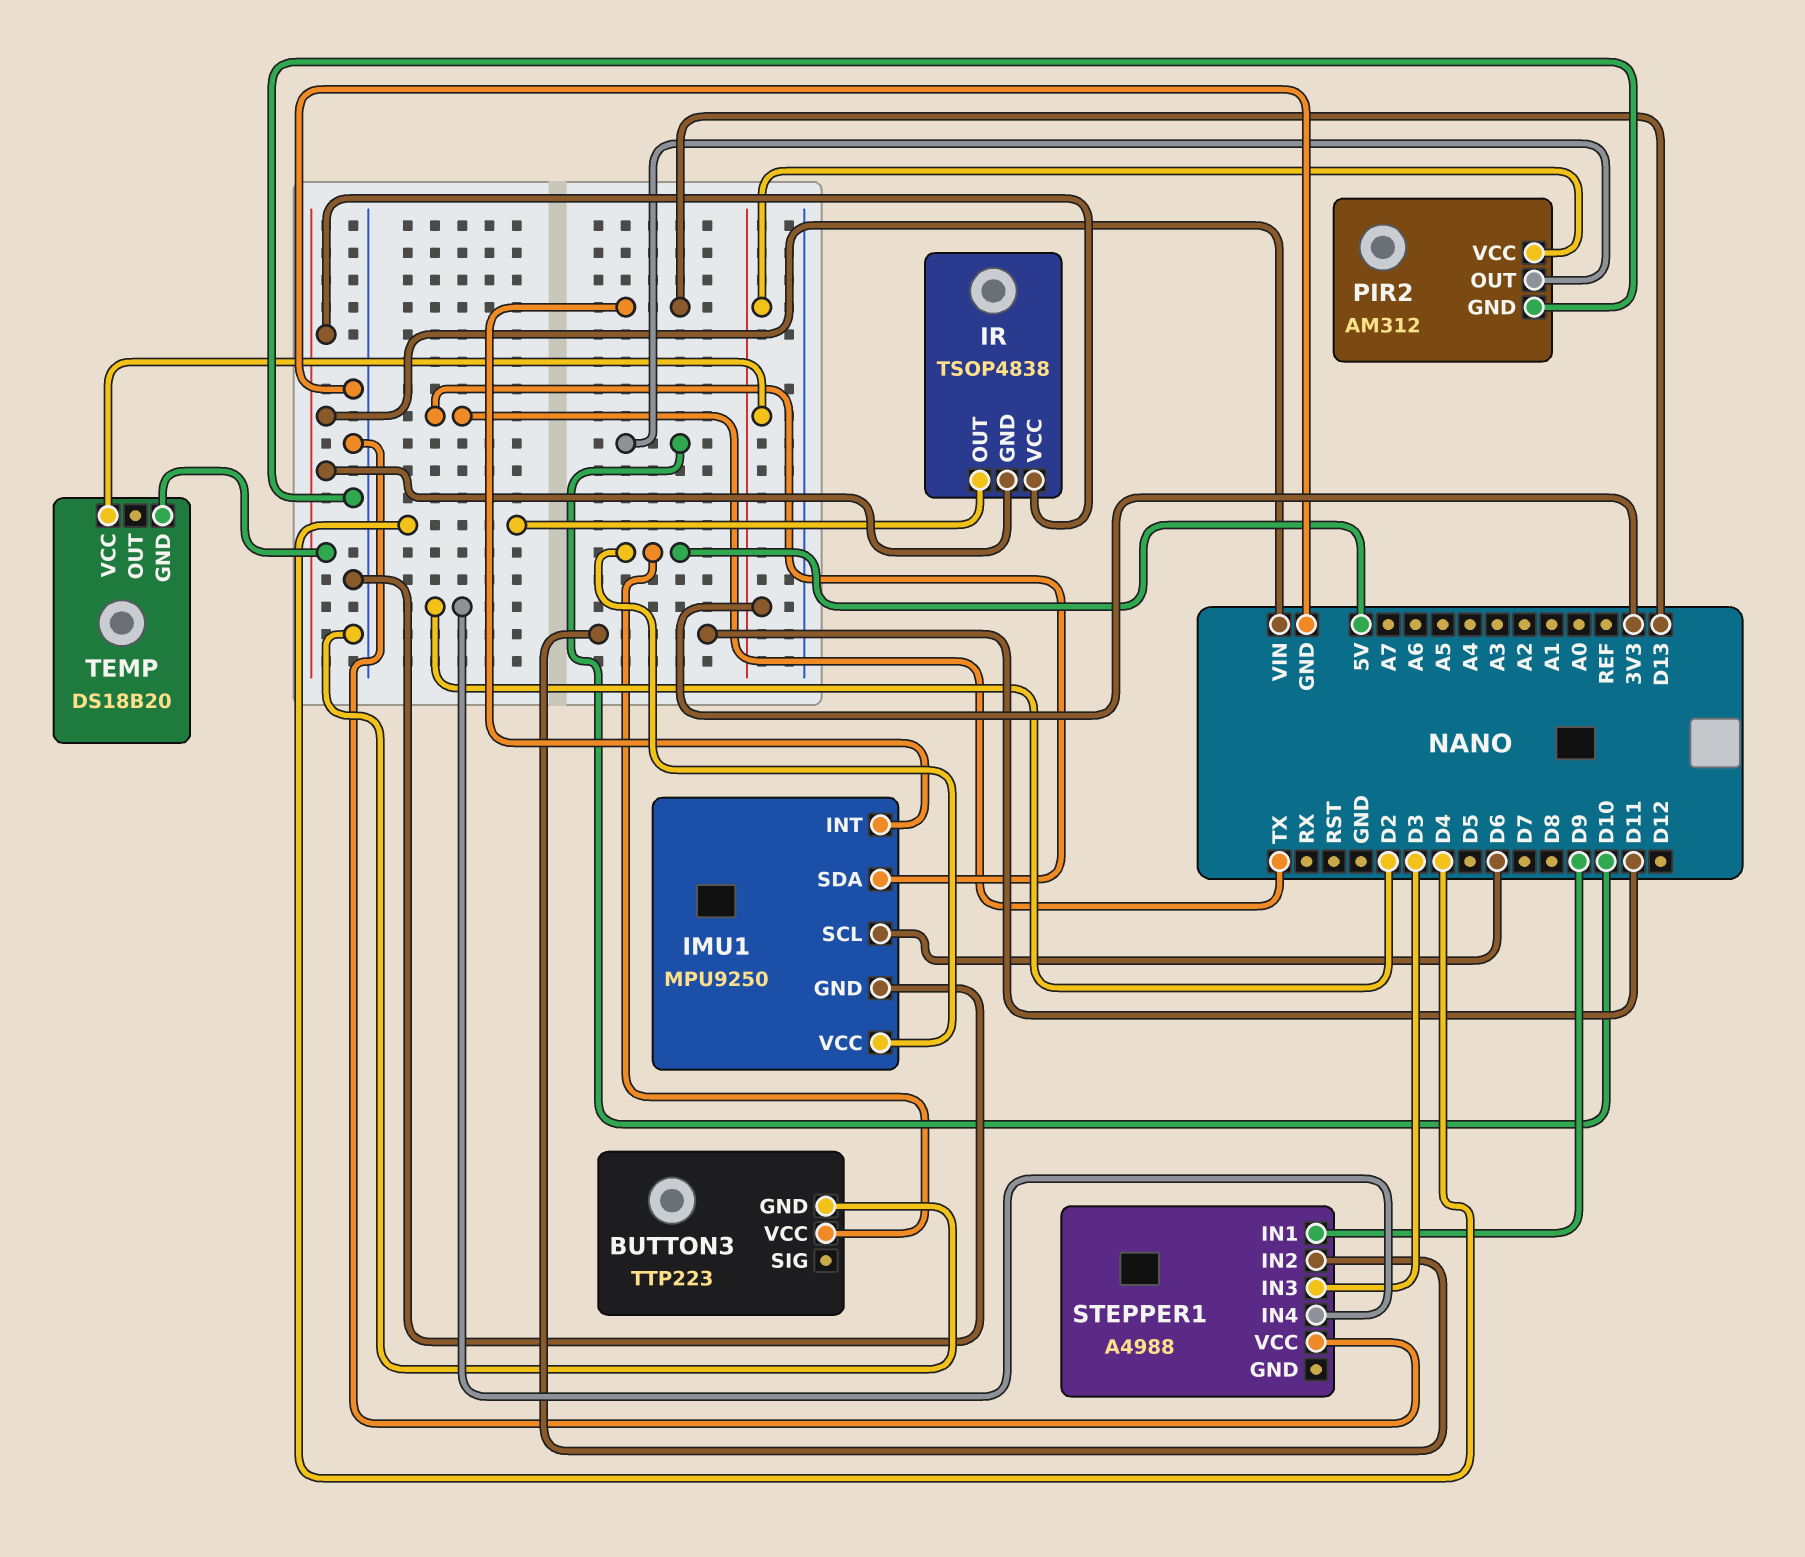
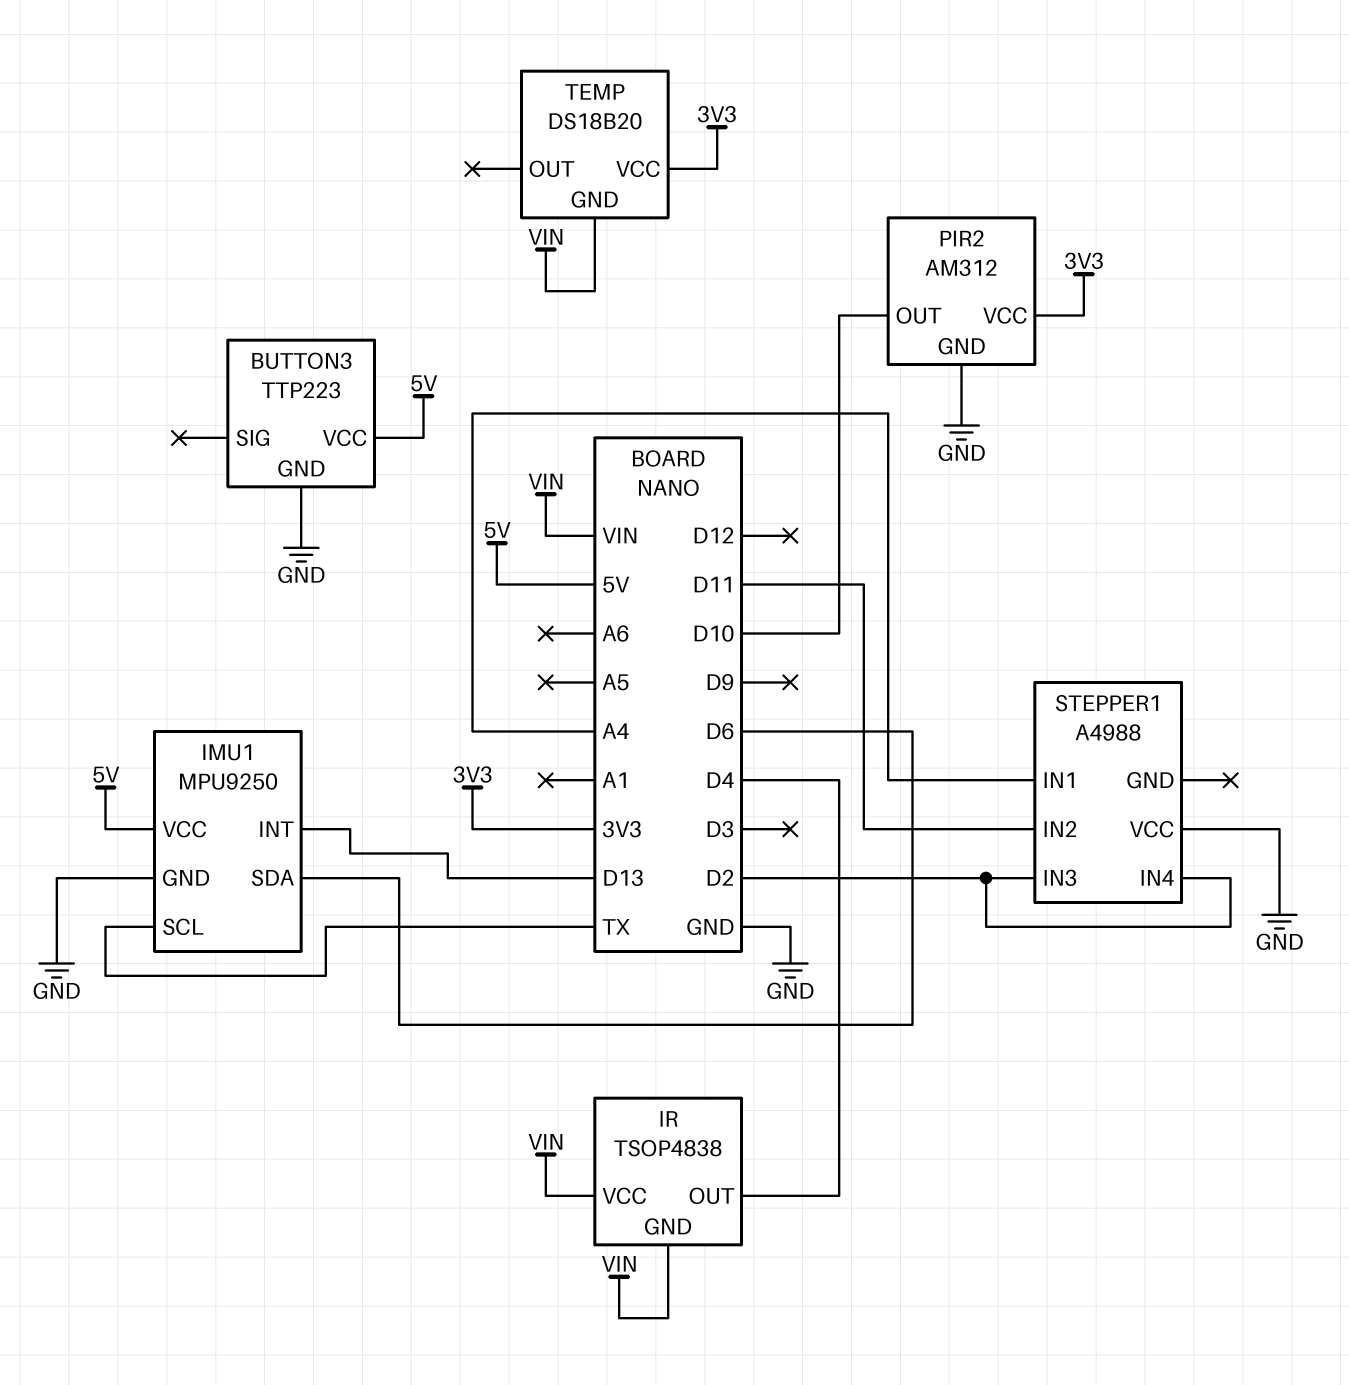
IMU1 pin SCL: D6 -> TX
IMU1 pin SDA: TX -> D6
STEPPER1 pin IN1: D9 -> A4
STEPPER1 pin IN3: D3 -> D2

